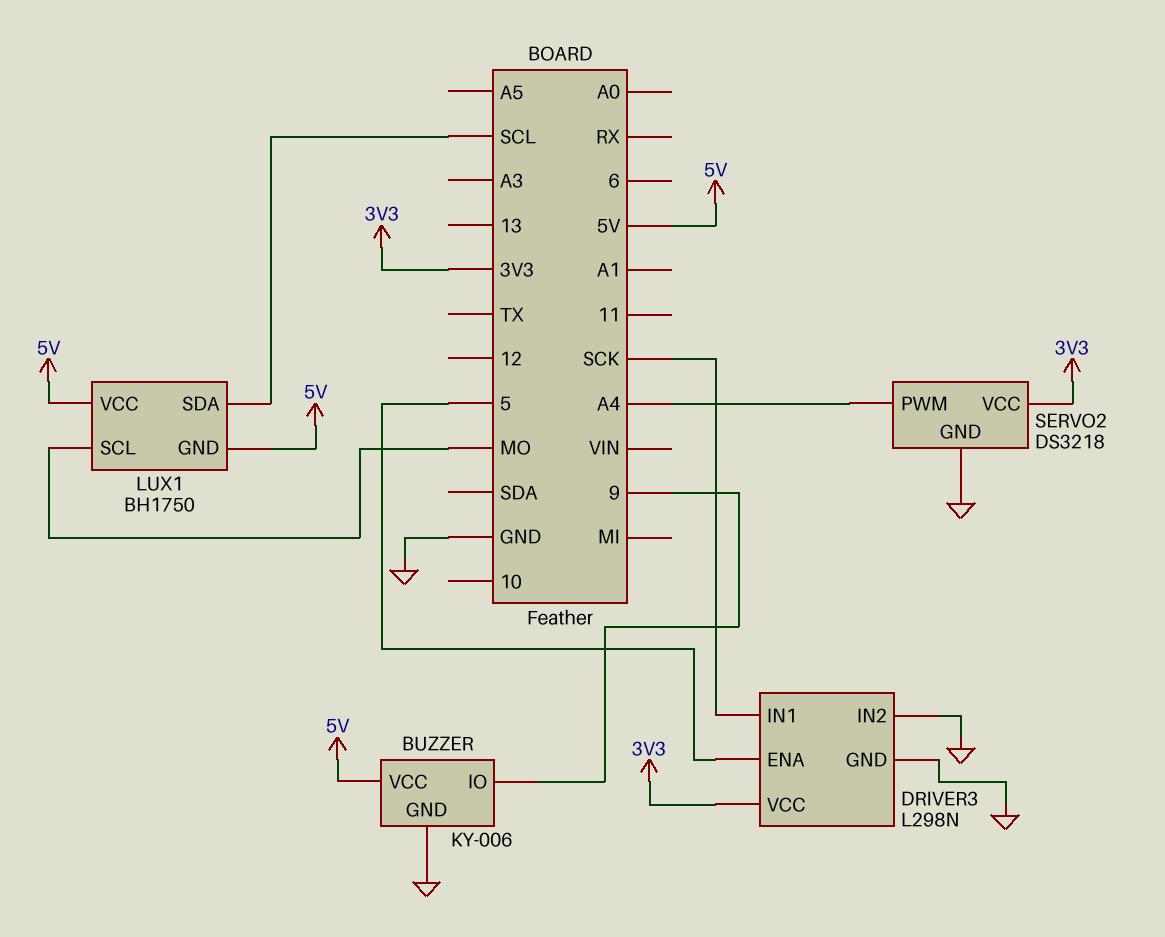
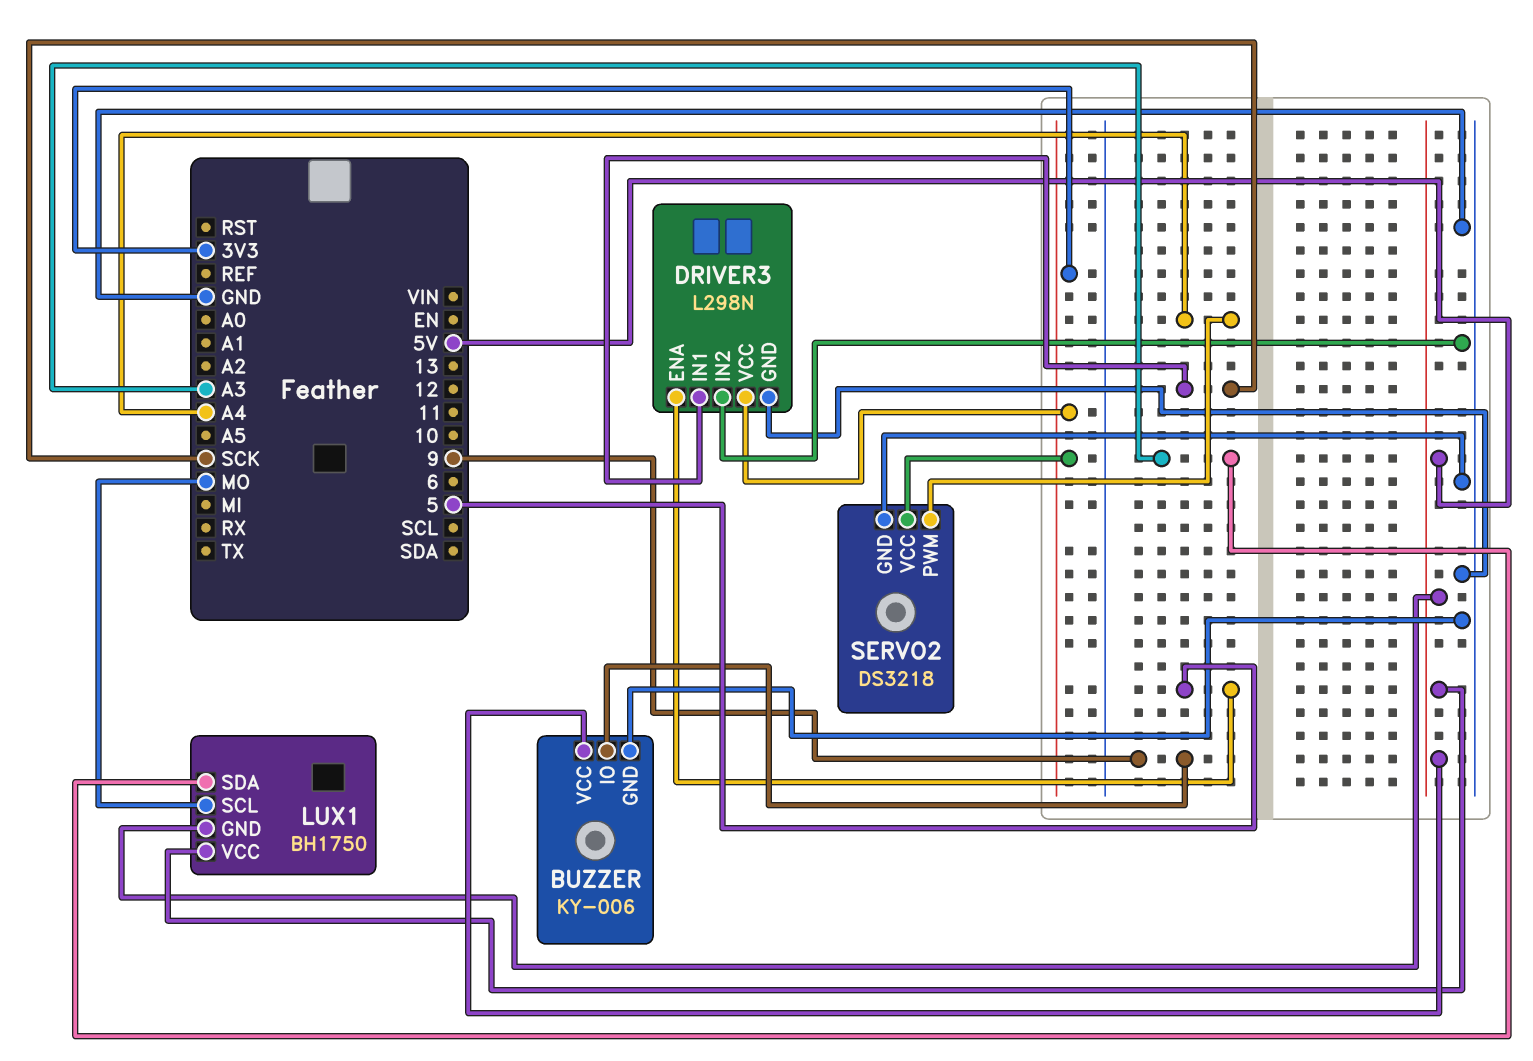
LUX1 pin SDA: SCL -> A3

